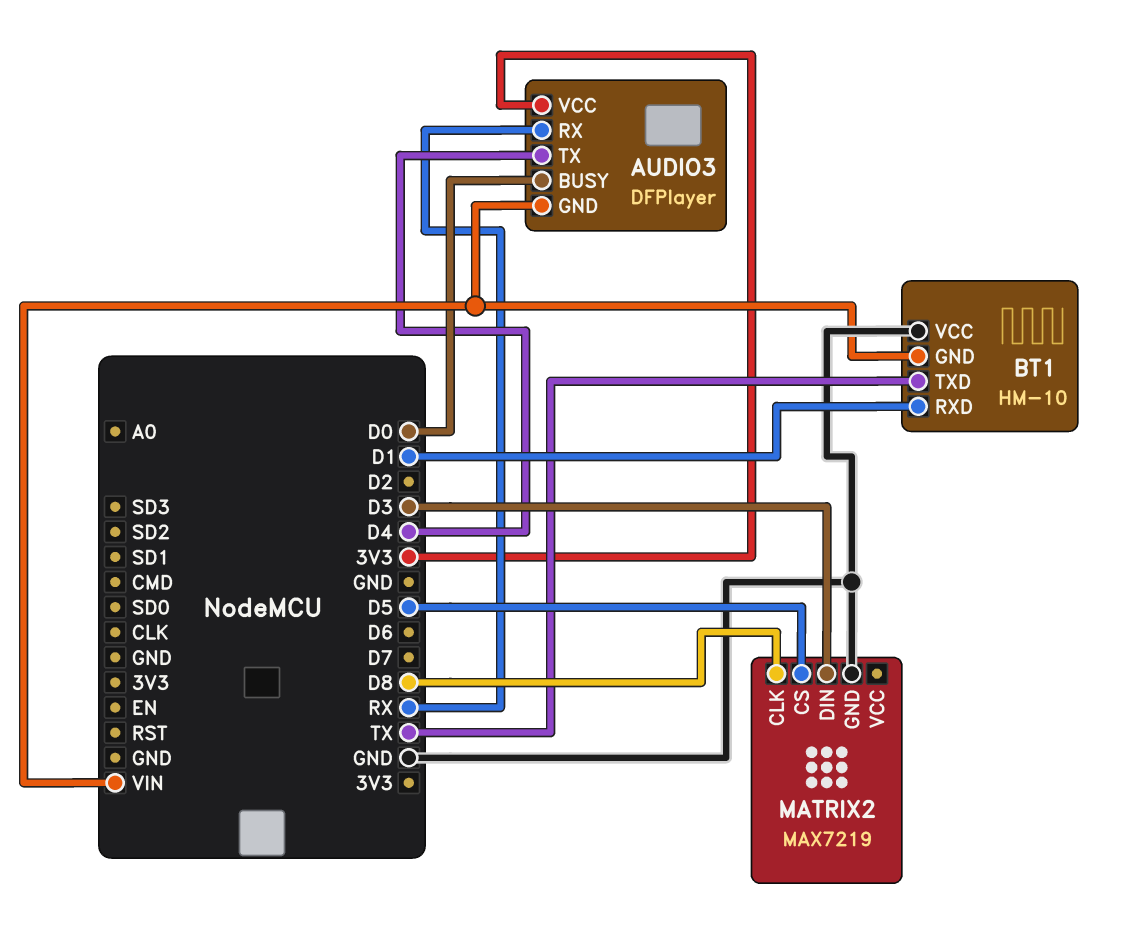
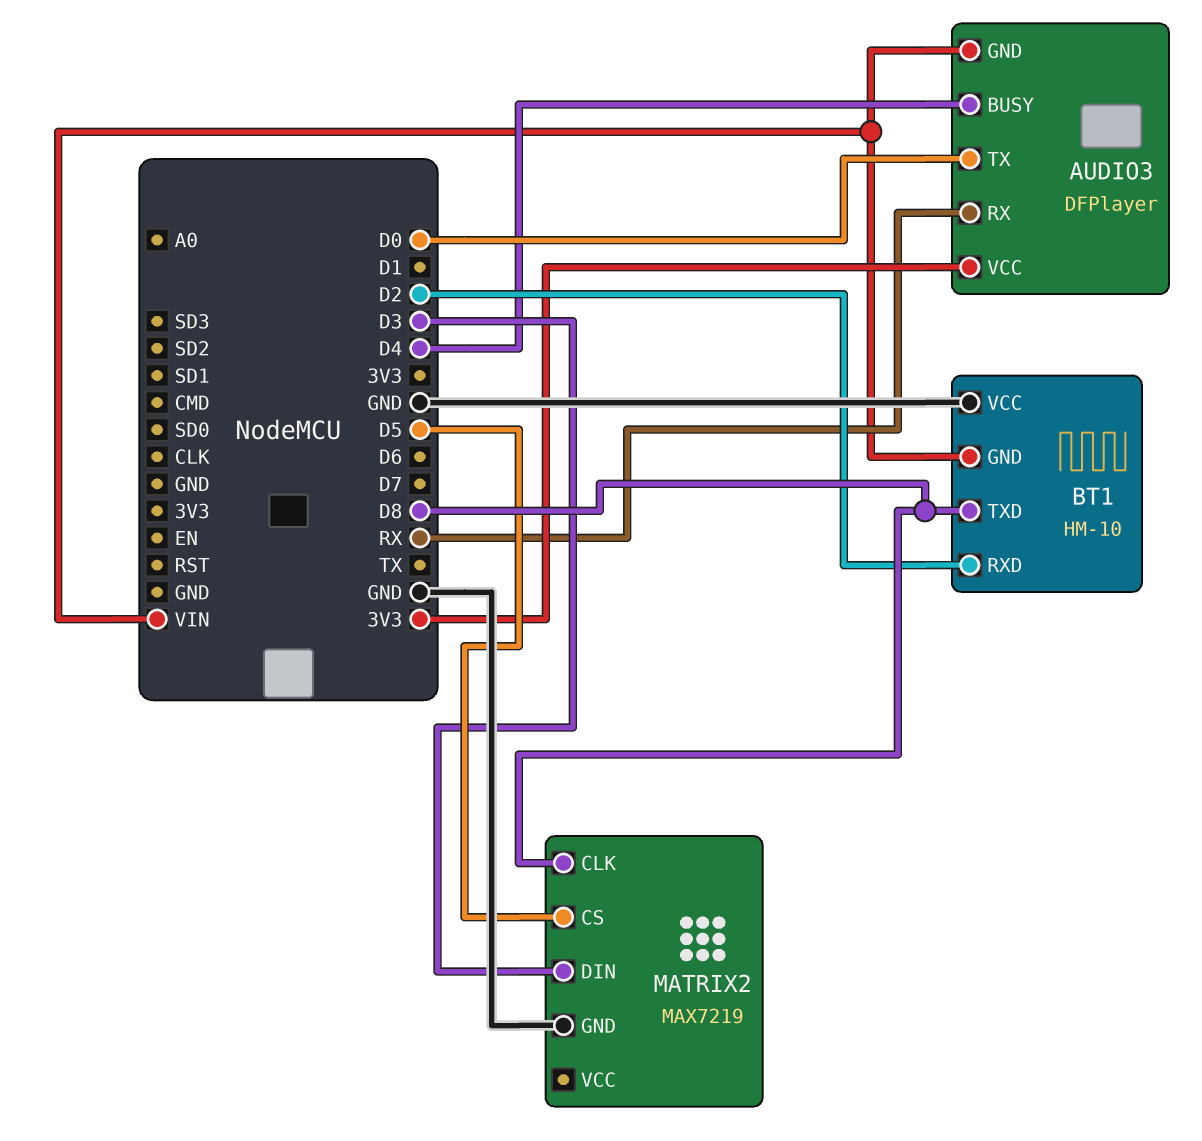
AUDIO3 pin BUSY: D0 -> D4
AUDIO3 pin TX: D4 -> D0
BT1 pin RXD: D1 -> D2
BT1 pin TXD: TX -> D8

